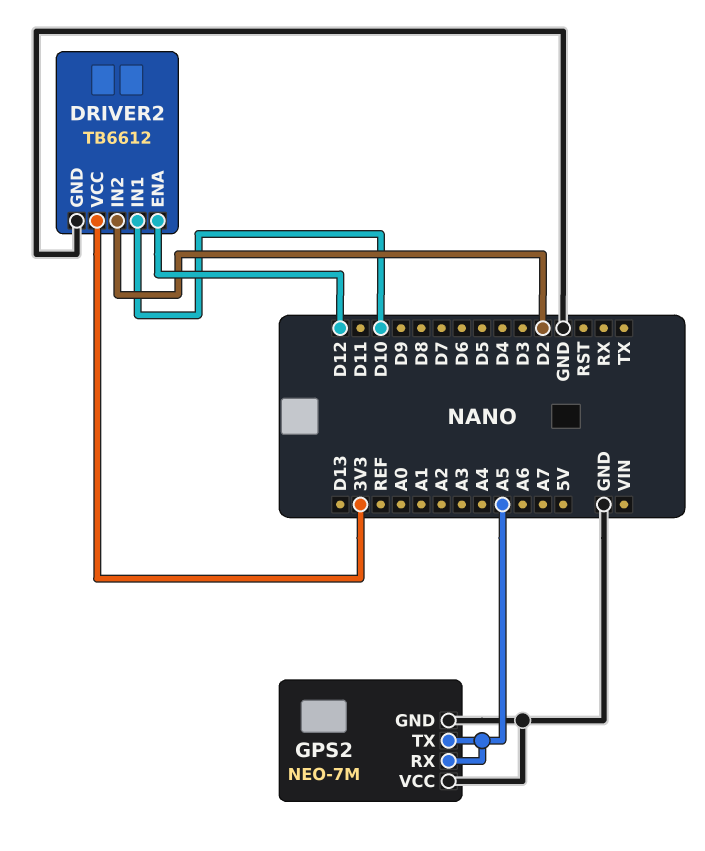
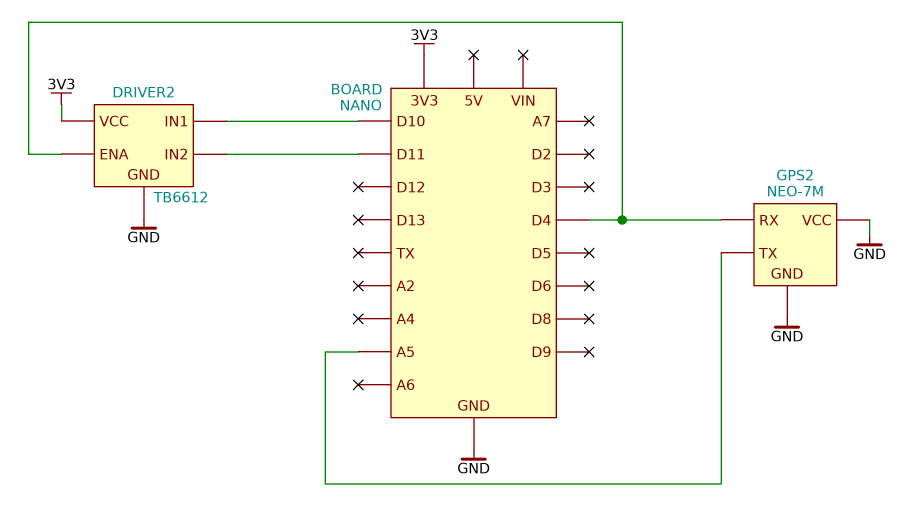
DRIVER2 pin ENA: D12 -> D4
DRIVER2 pin IN2: D2 -> D11
GPS2 pin RX: A5 -> D4

